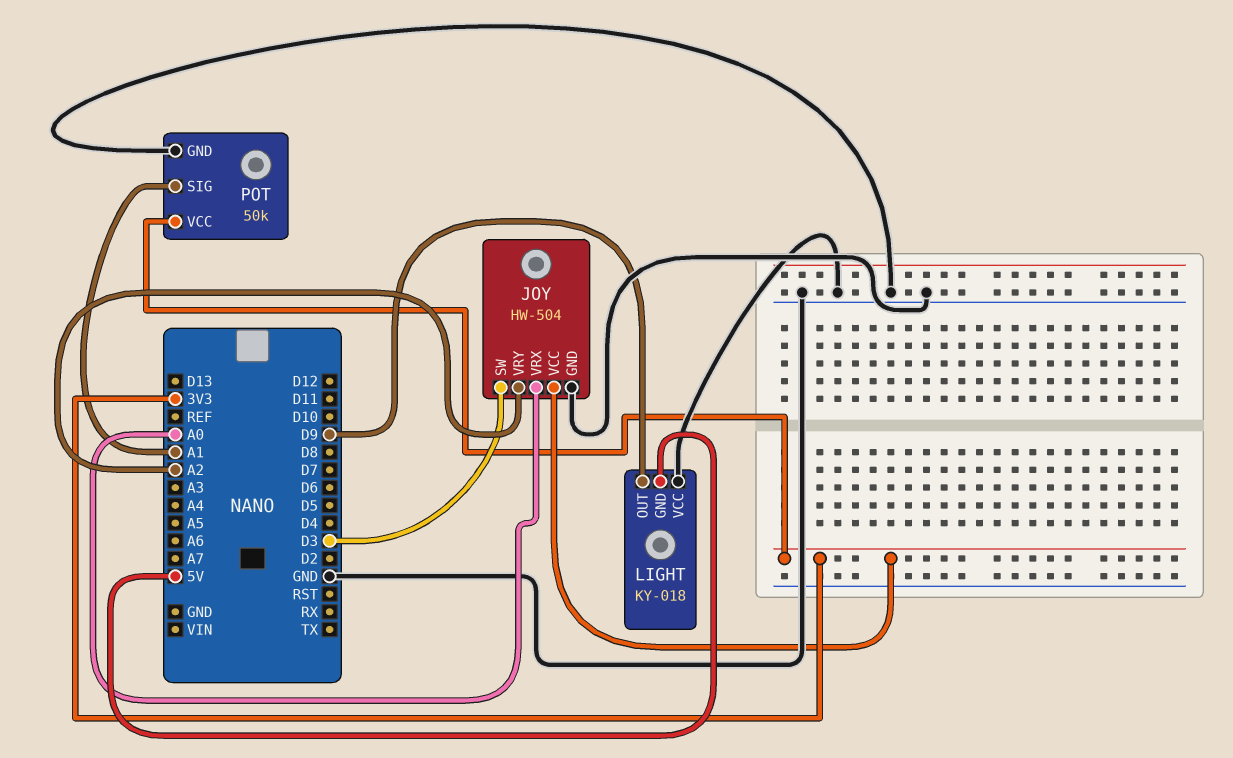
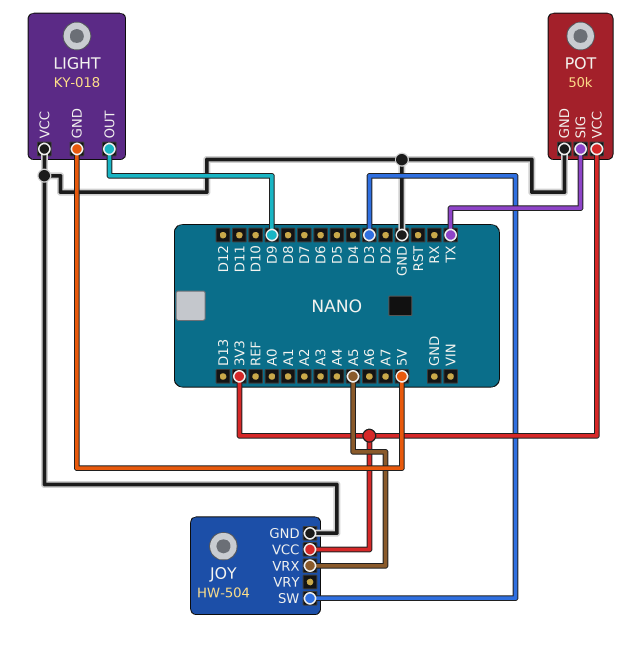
JOY pin VRX: A0 -> A5
JOY pin VRY: A2 -> none
POT pin SIG: A1 -> TX

